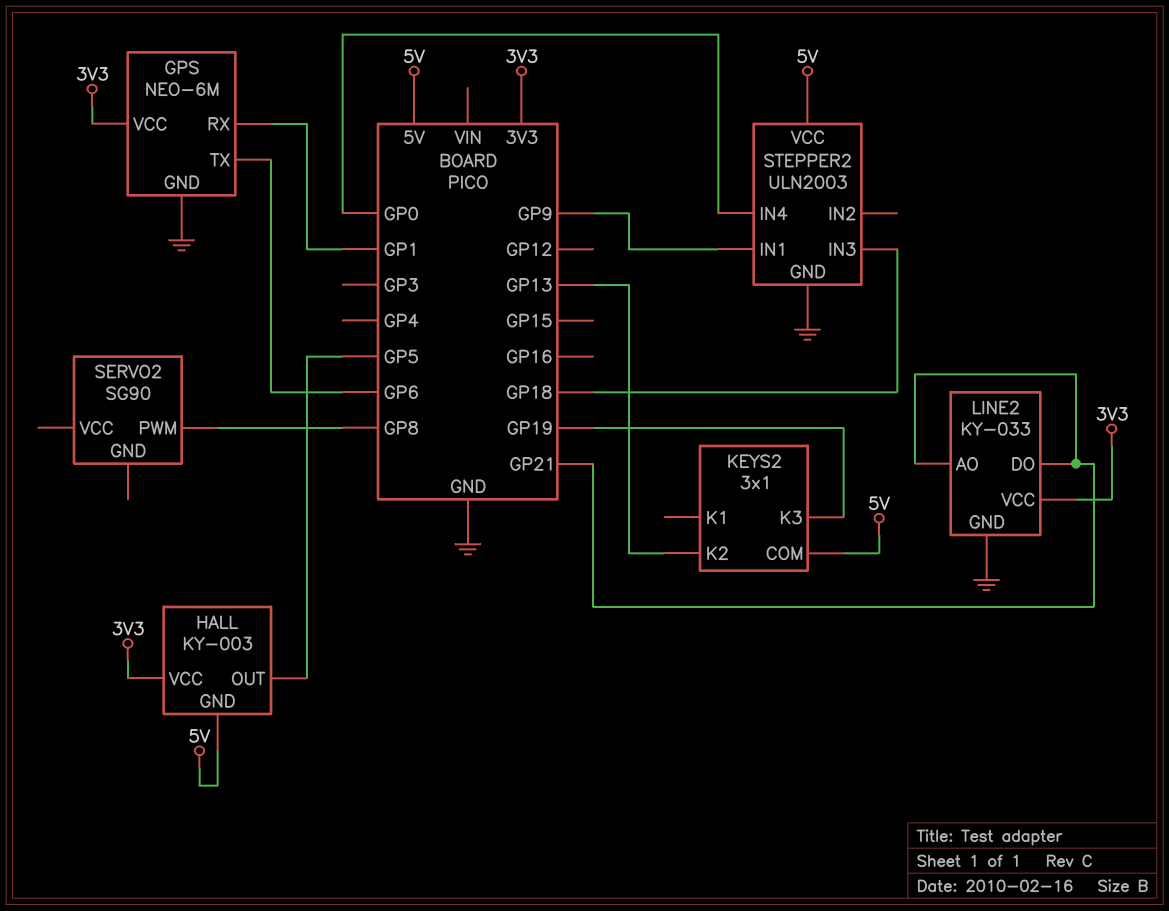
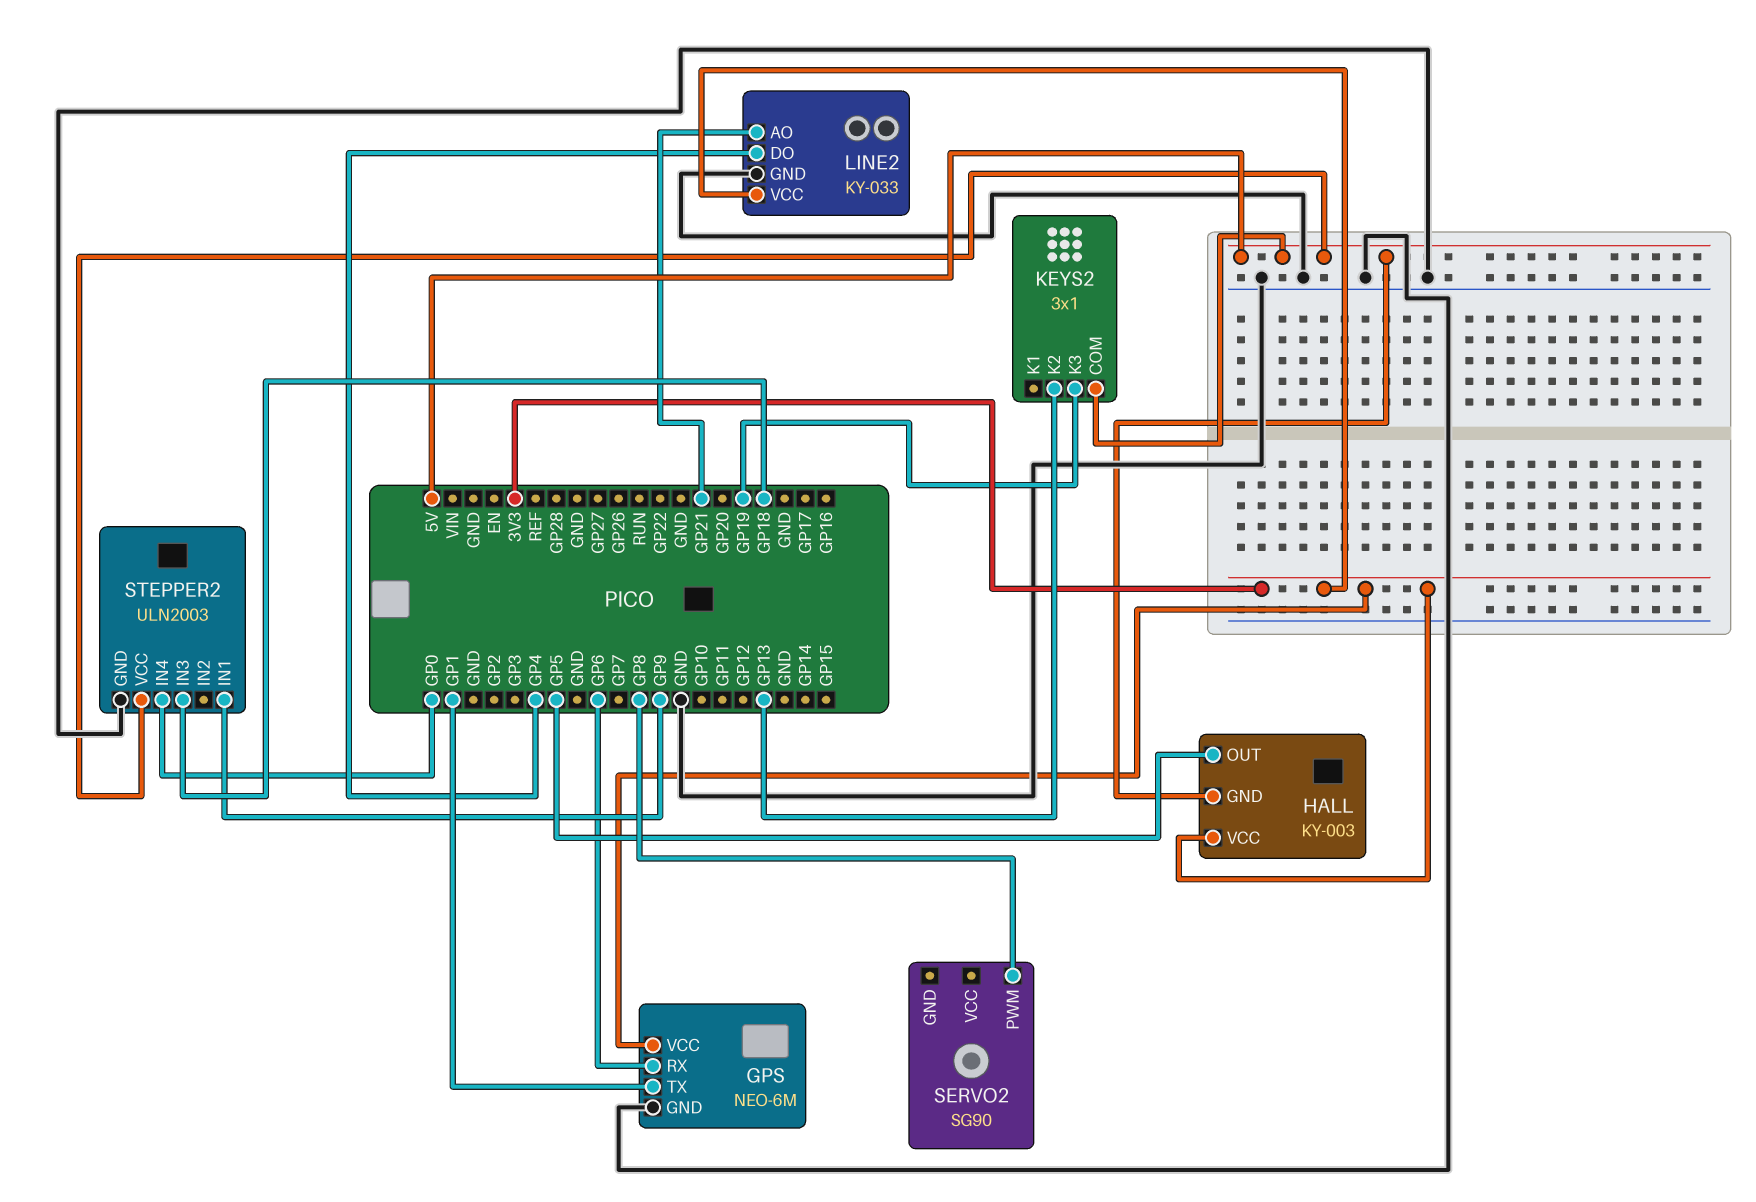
GPS pin RX: GP1 -> GP6
GPS pin TX: GP6 -> GP1
LINE2 pin DO: GP21 -> GP4

